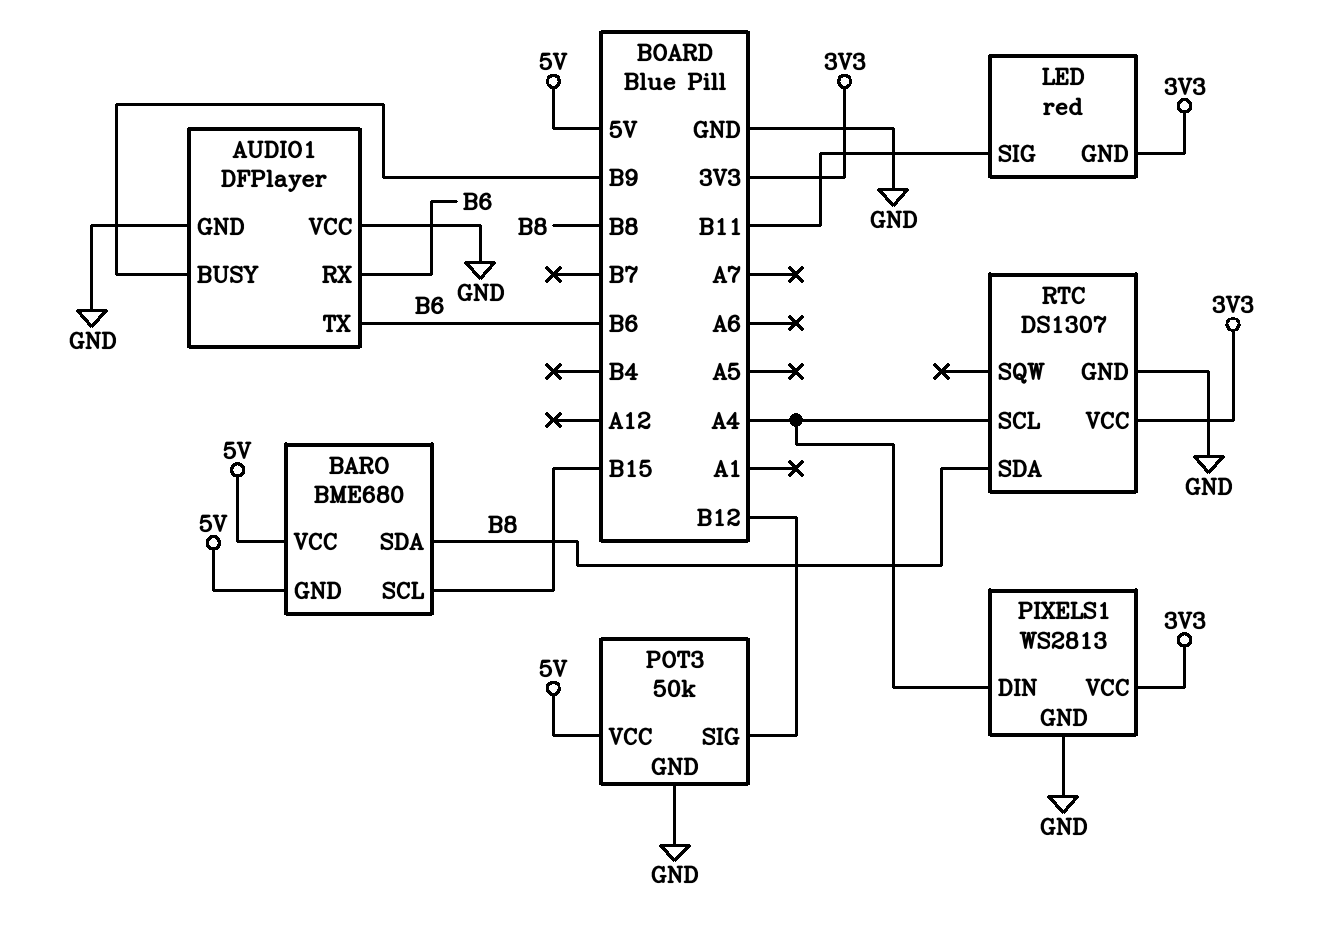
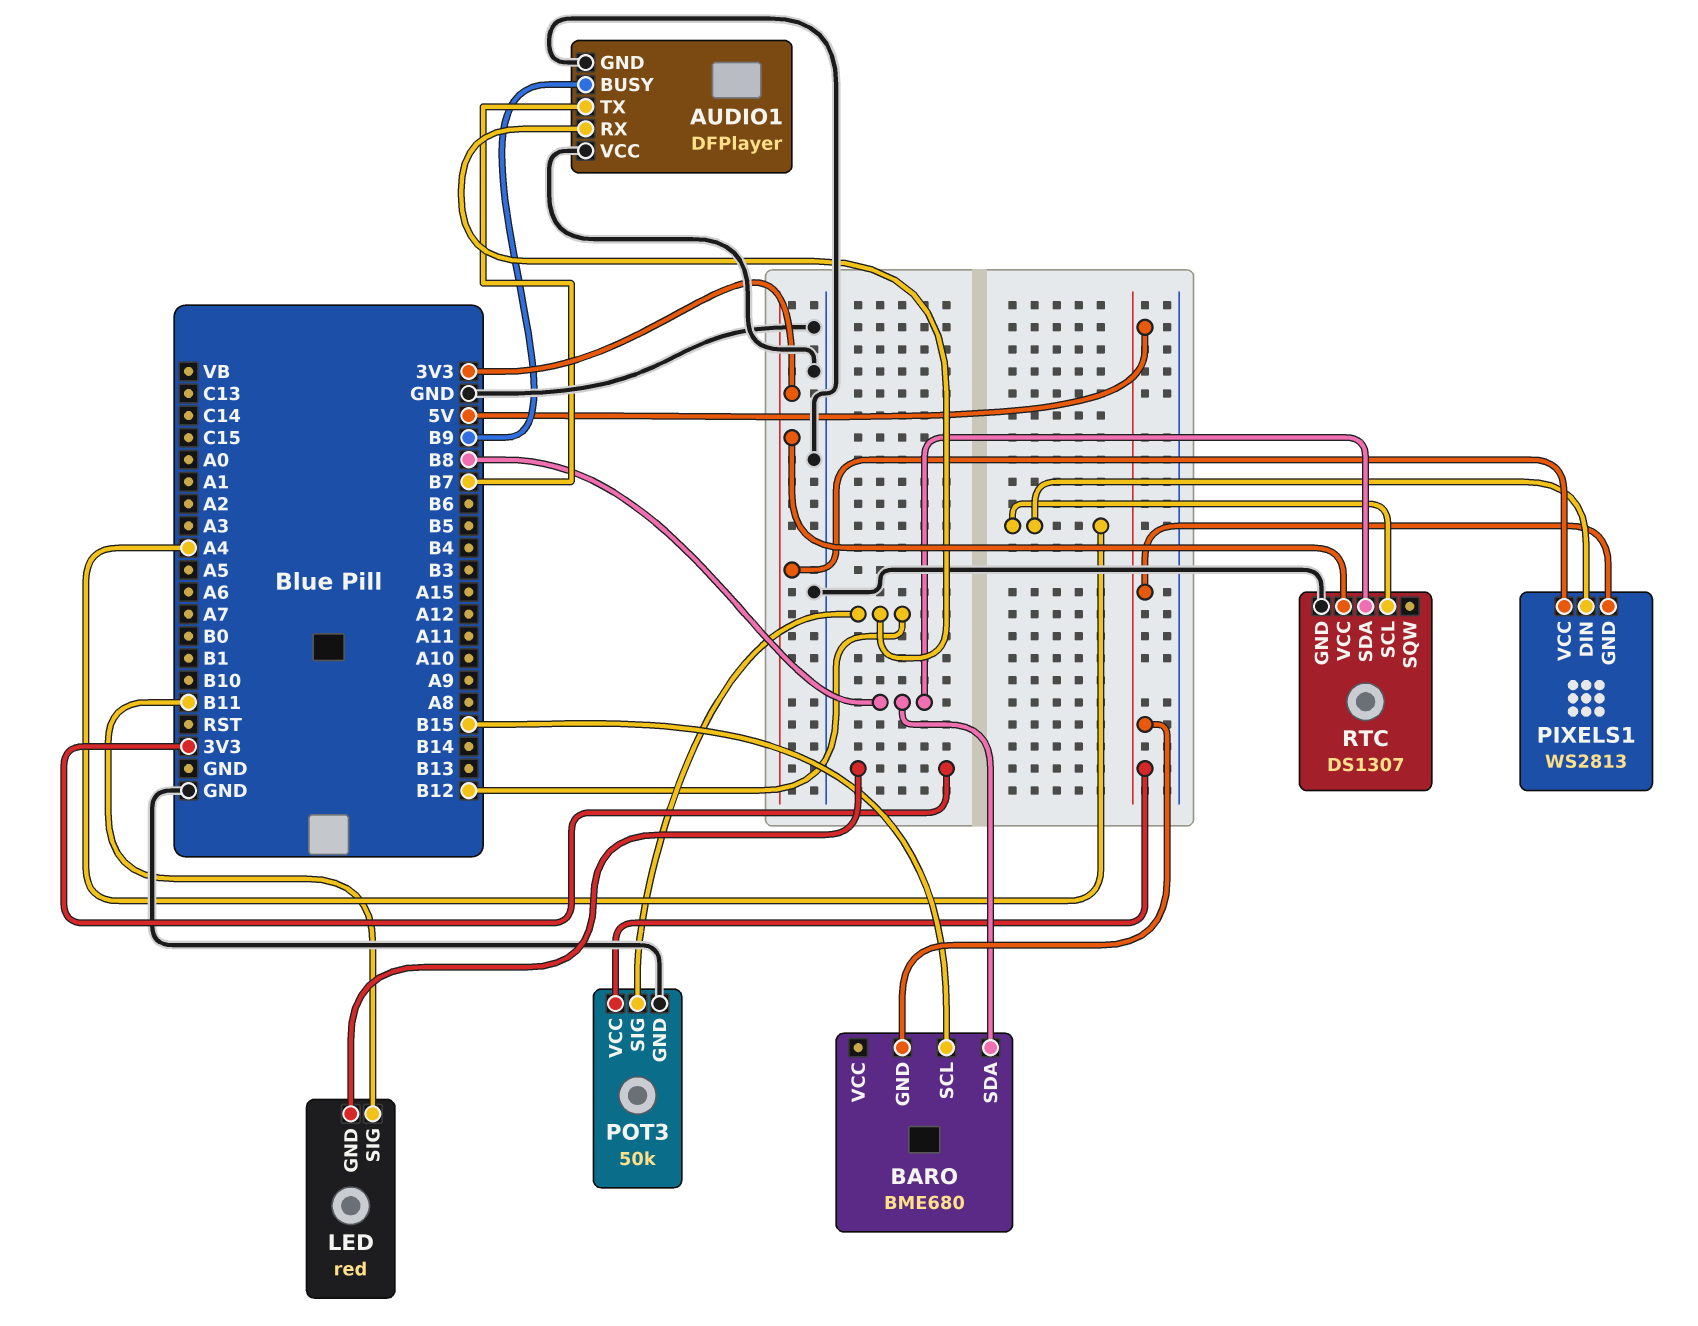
AUDIO1 pin RX: B6 -> B12
AUDIO1 pin TX: B6 -> B7
BARO pin VCC: 5V -> none
PIXELS1 pin GND: GND -> 5V

